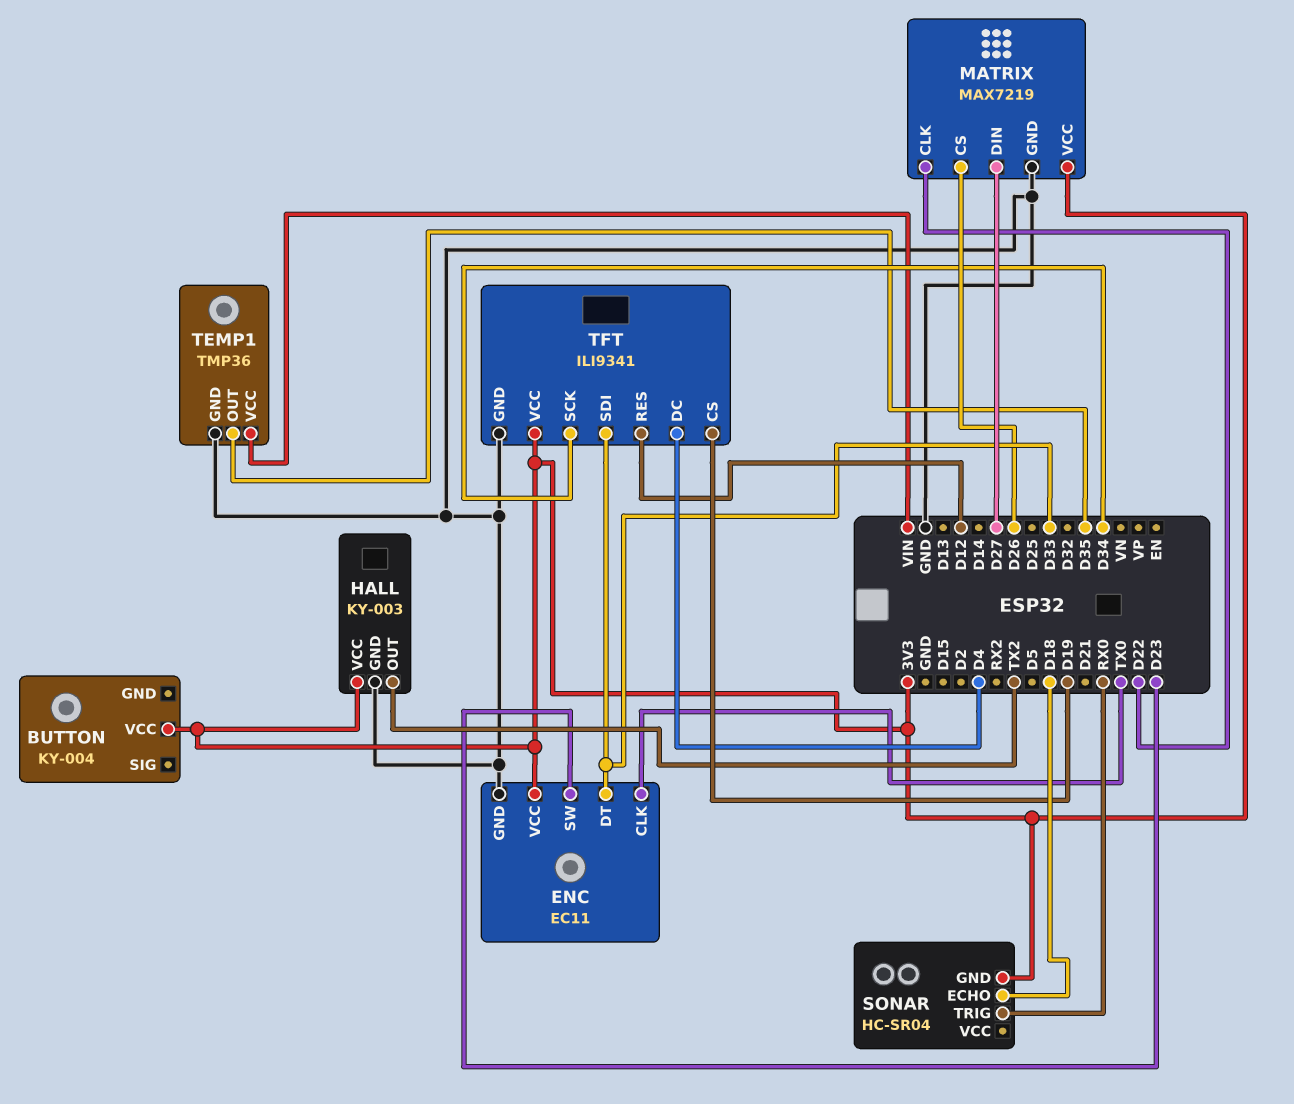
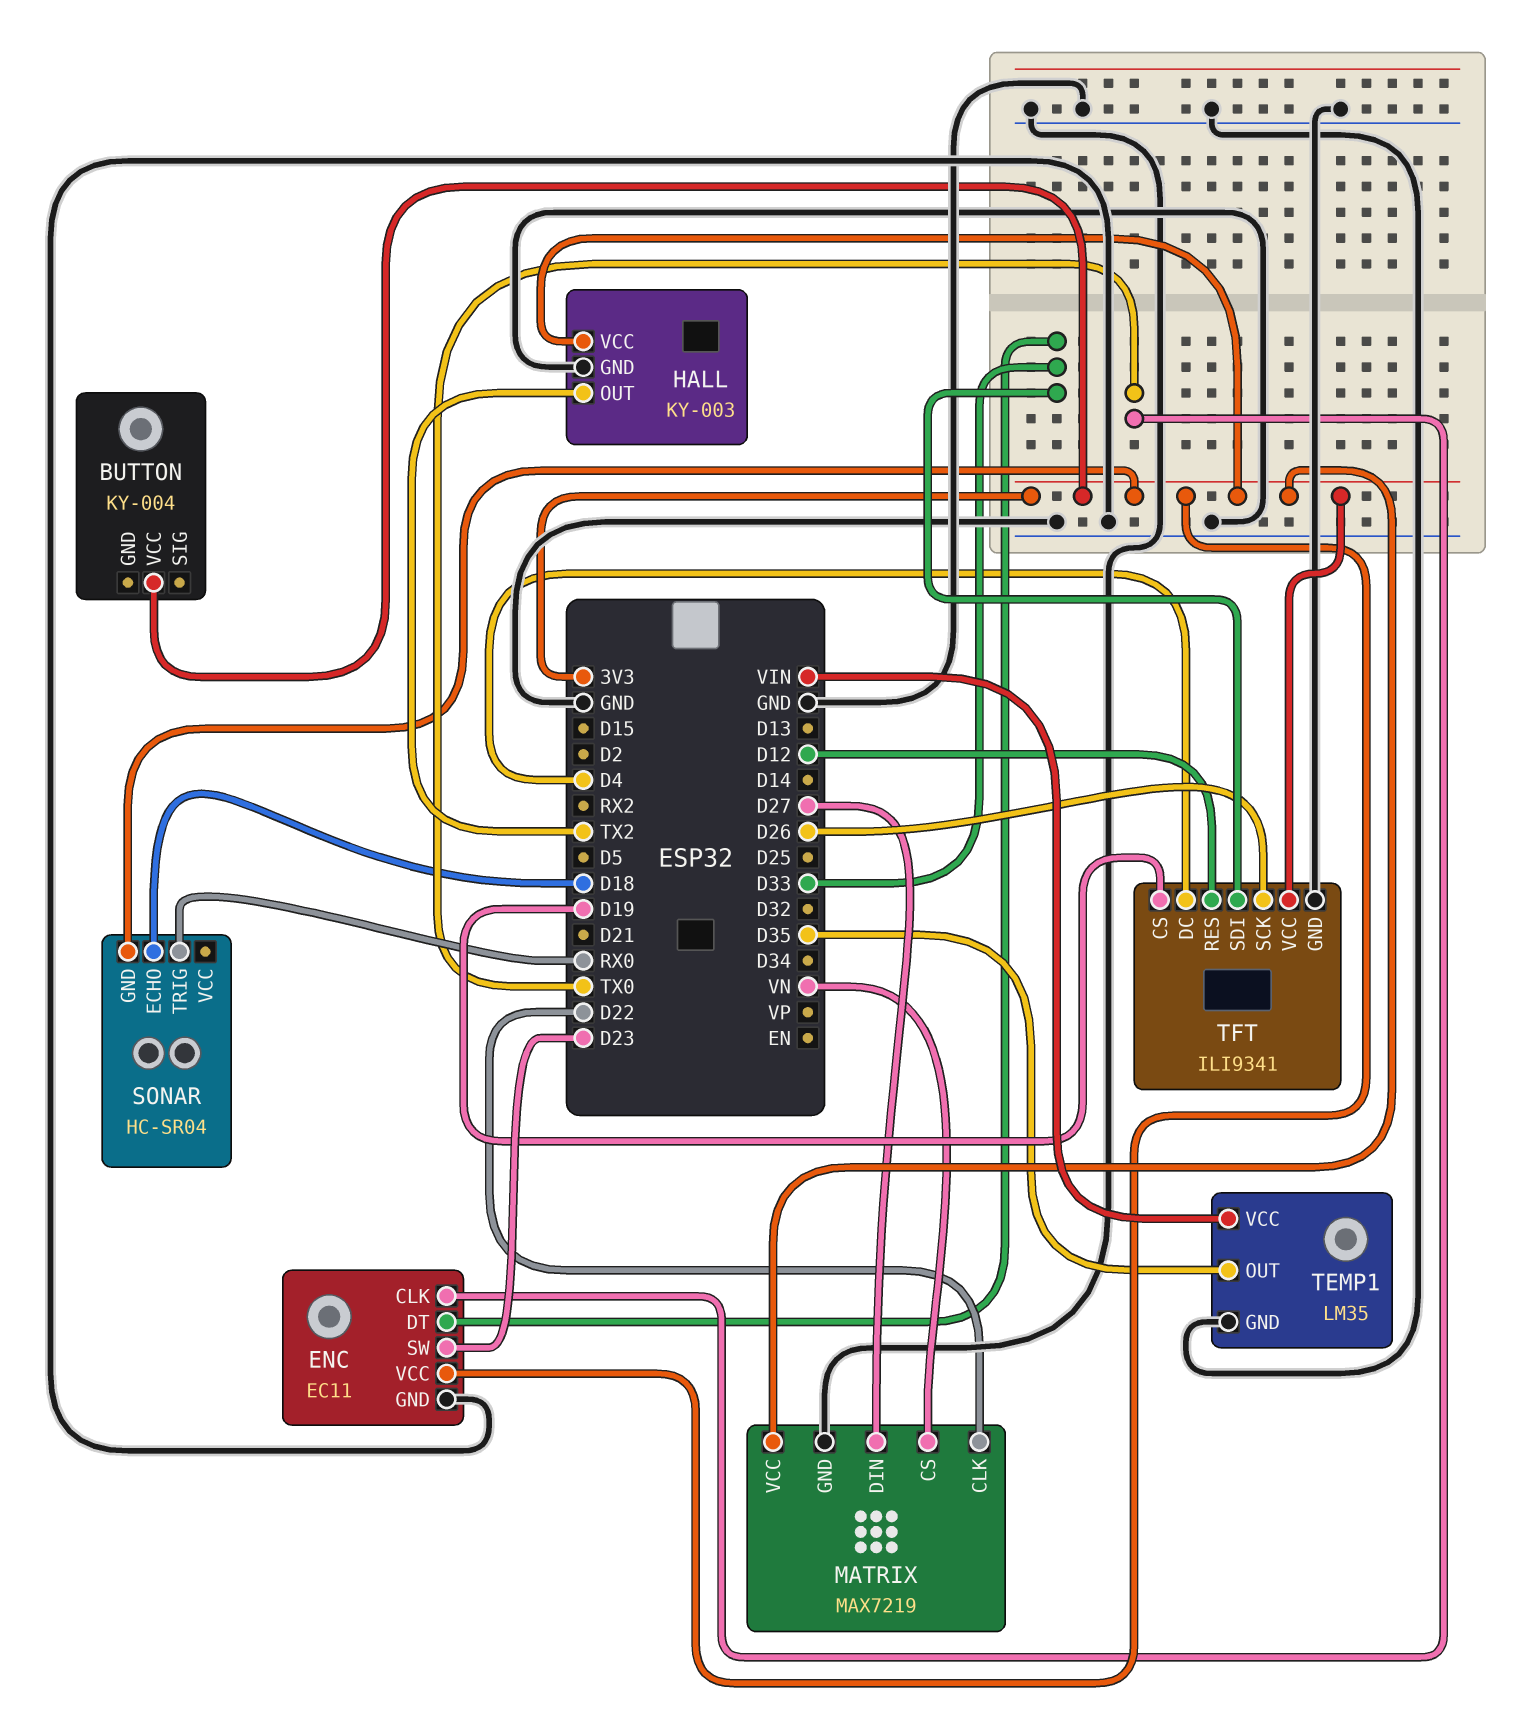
MATRIX pin CS: D26 -> VN
TEMP1: TMP36 -> LM35
TFT pin SCK: D34 -> D26

